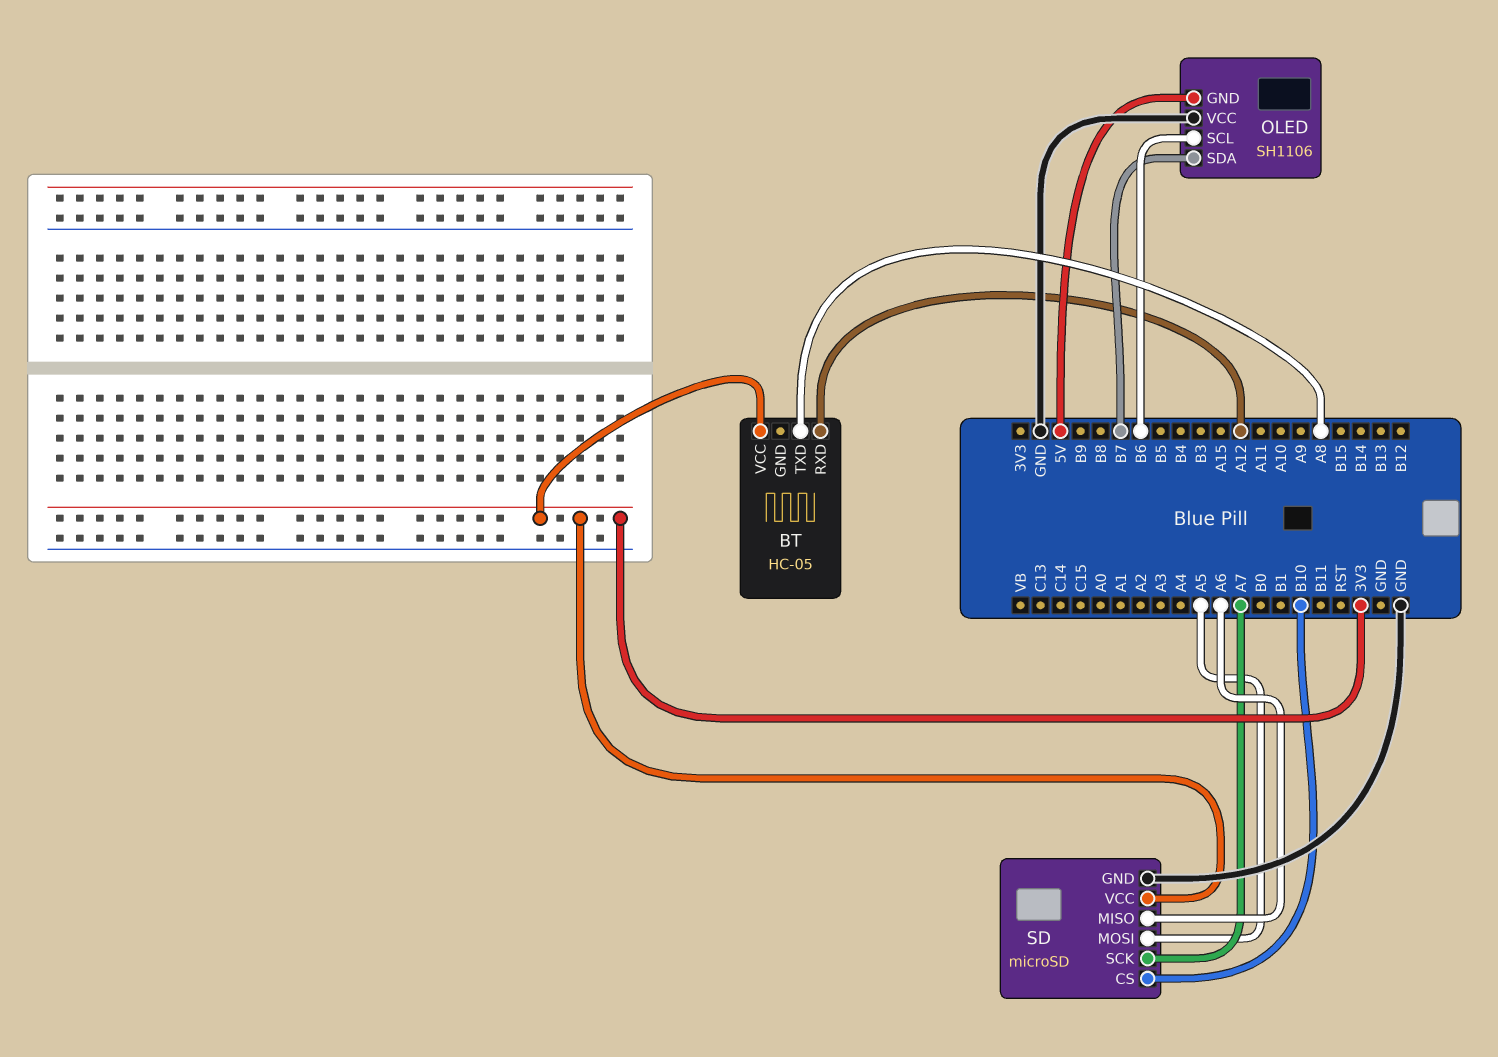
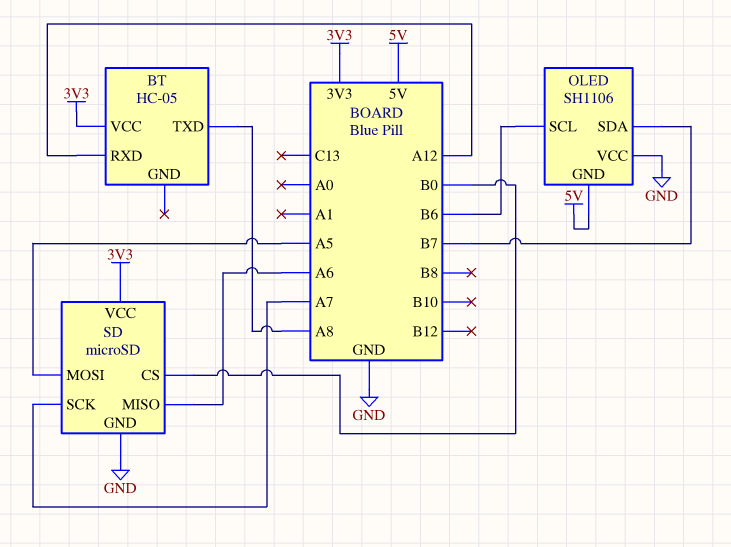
SD pin CS: B10 -> B0

